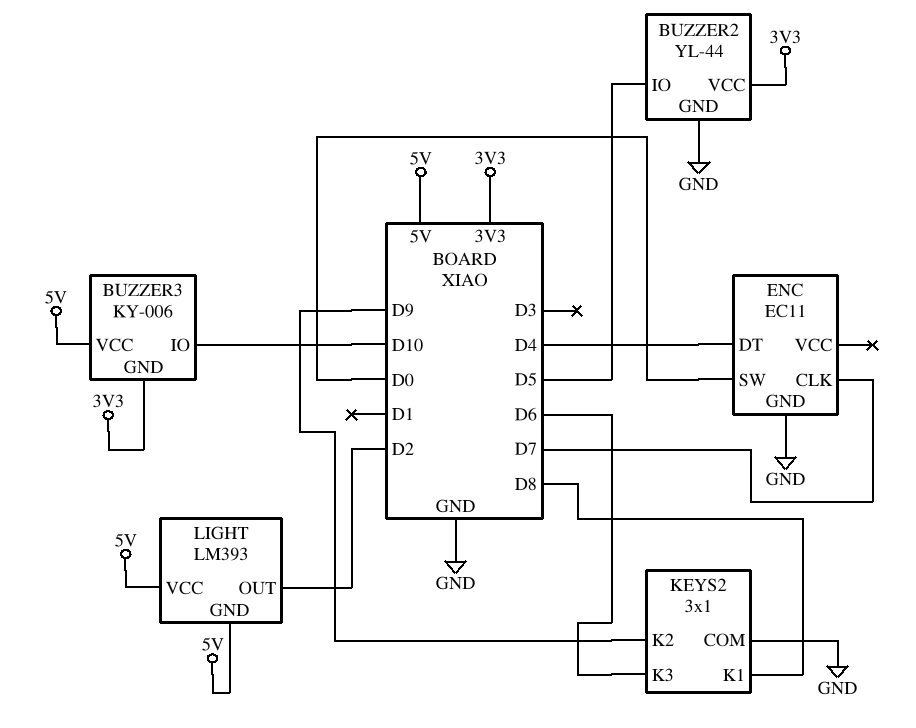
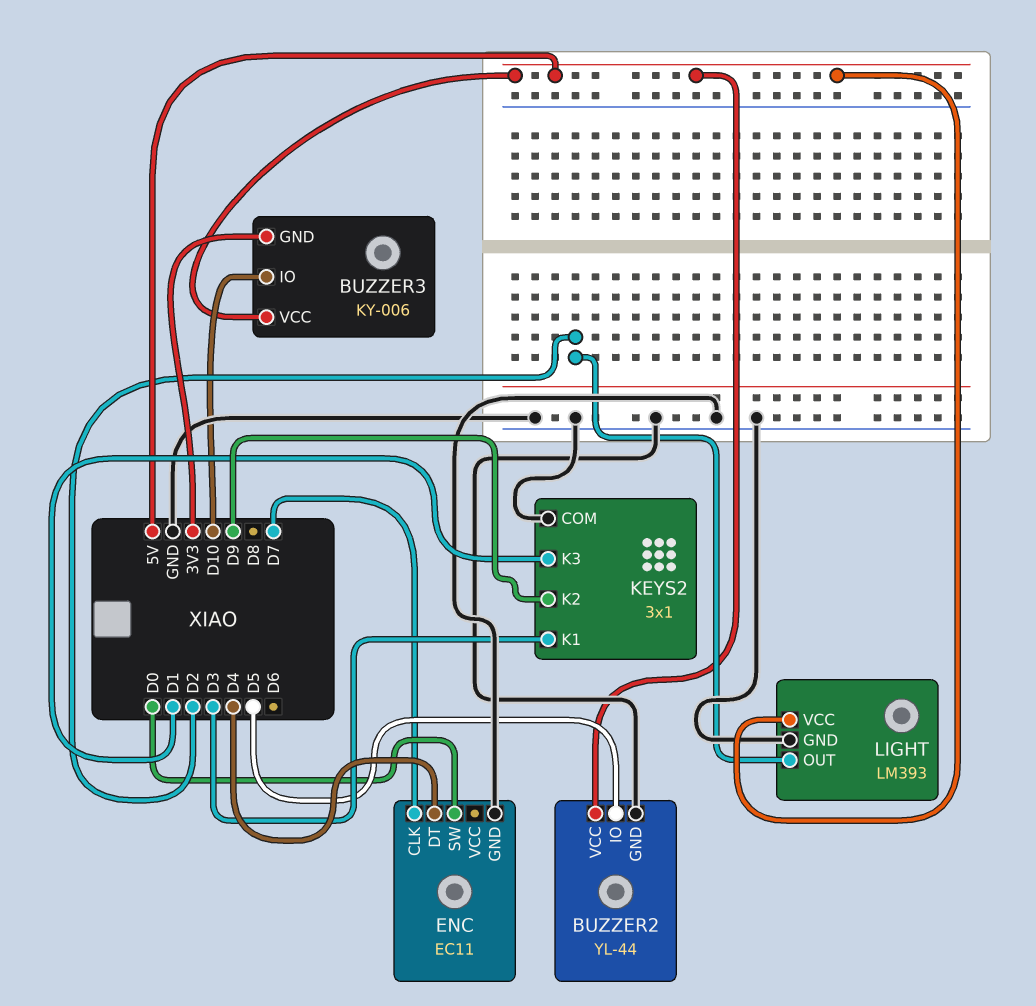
BUZZER2 pin VCC: 3V3 -> 5V
KEYS2 pin K1: D8 -> D3
KEYS2 pin K3: D6 -> D1
LIGHT pin GND: 5V -> GND

